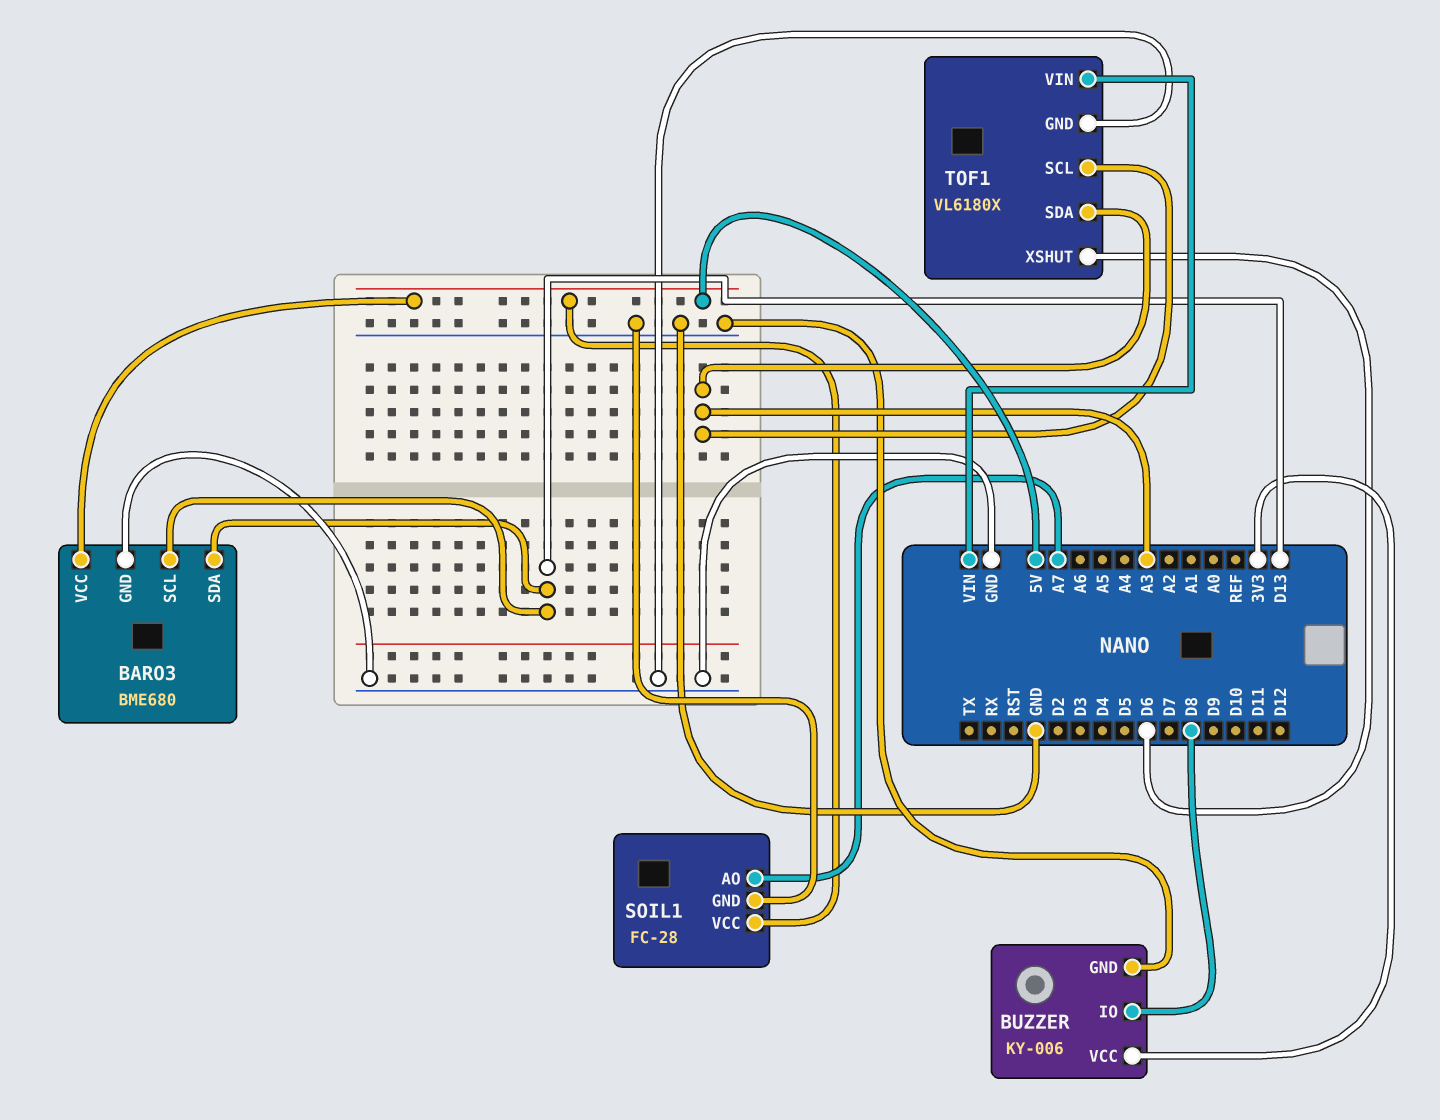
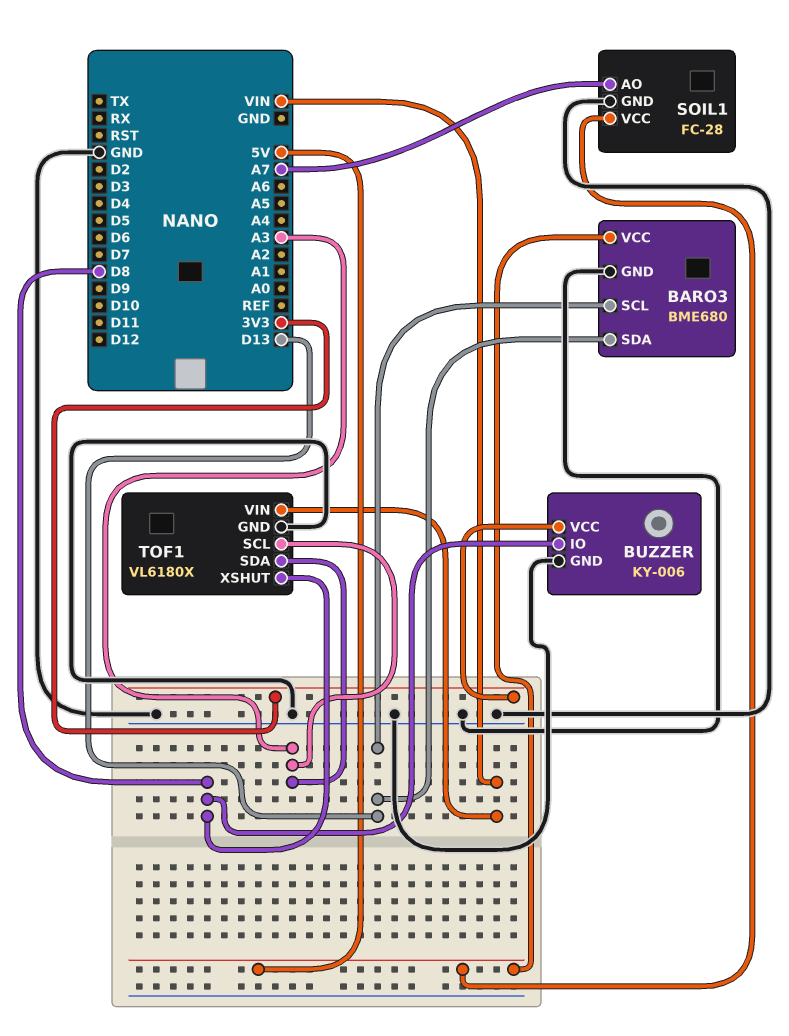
TOF1 pin XSHUT: D6 -> D8

